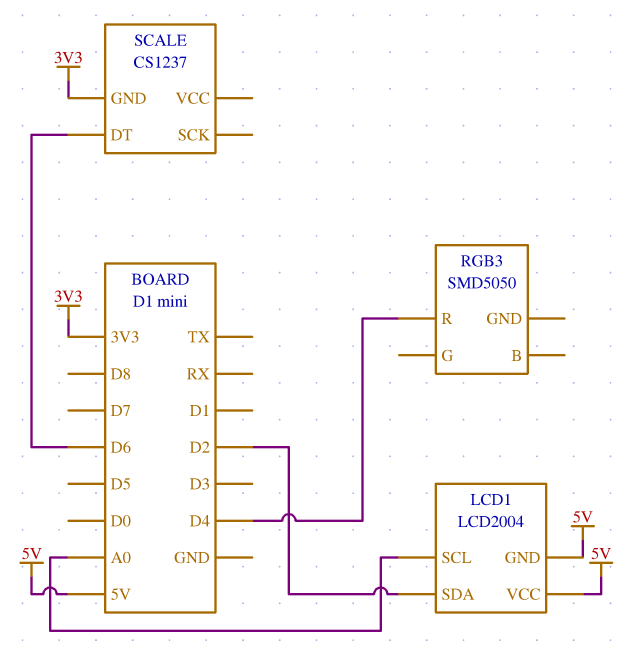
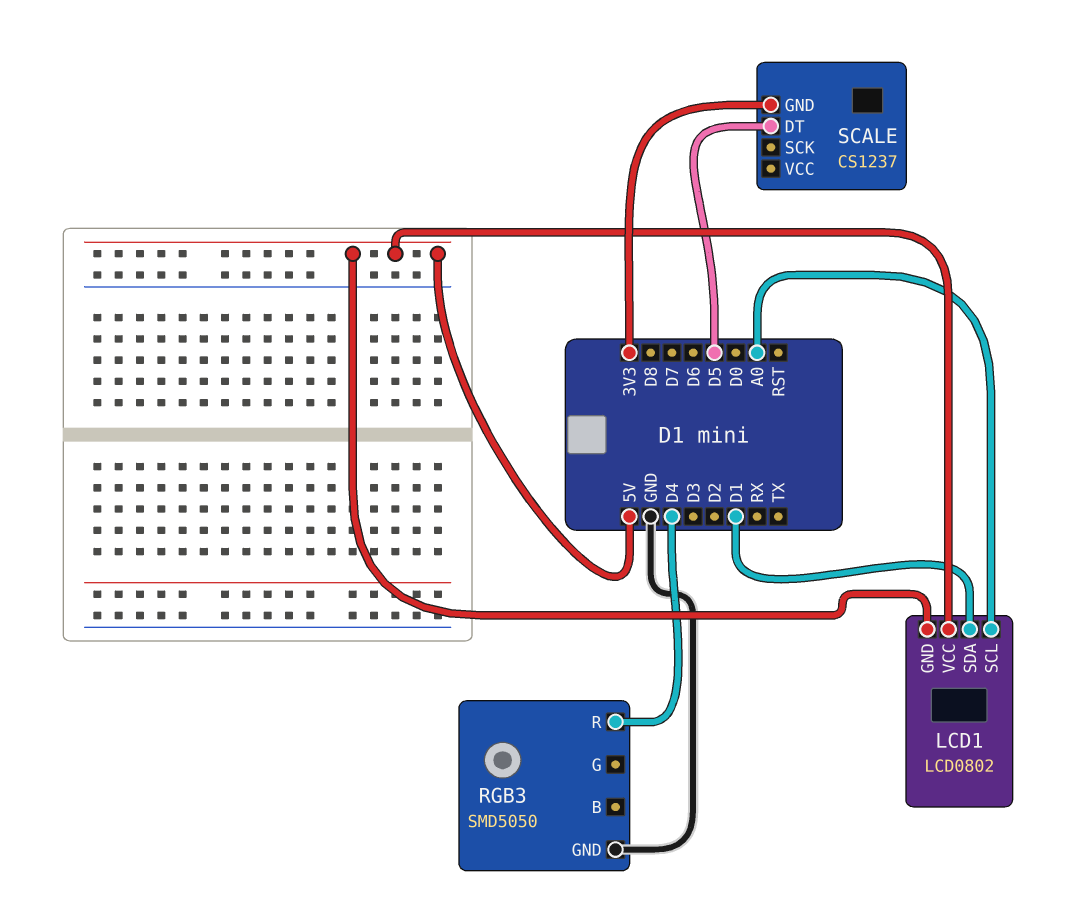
LCD1: LCD2004 -> LCD0802
LCD1 pin SDA: D2 -> D1
RGB3 pin GND: none -> GND
SCALE pin DT: D6 -> D5

